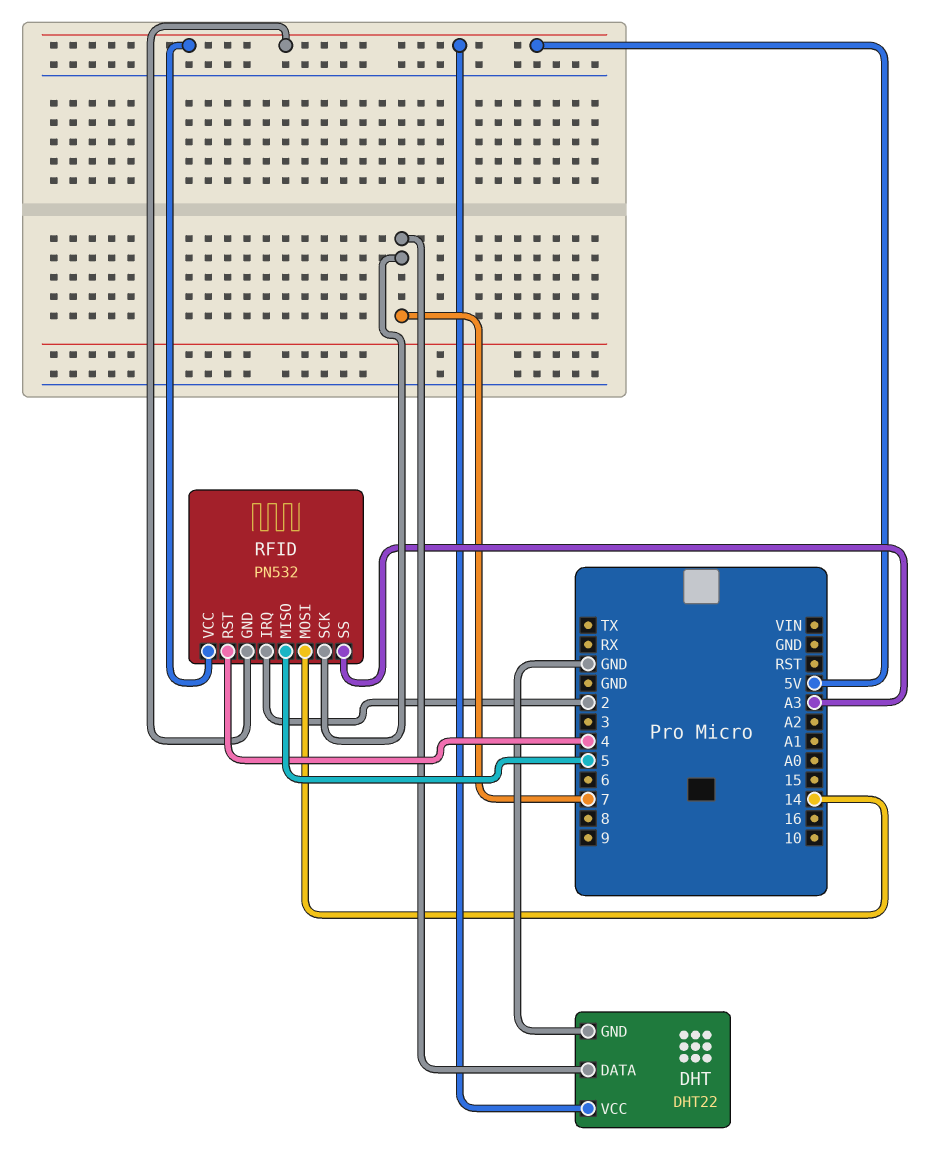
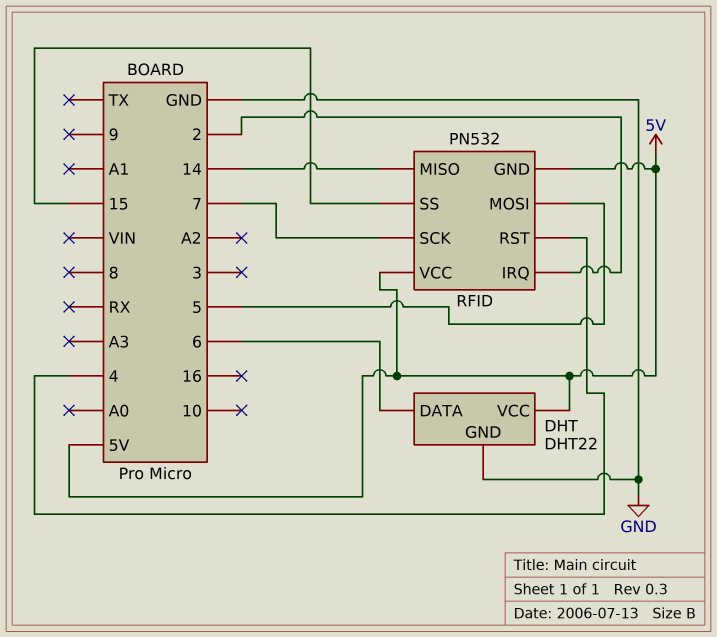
DHT pin DATA: 7 -> 6
RFID pin MISO: 5 -> 14
RFID pin MOSI: 14 -> 5
RFID pin SS: A3 -> 15

